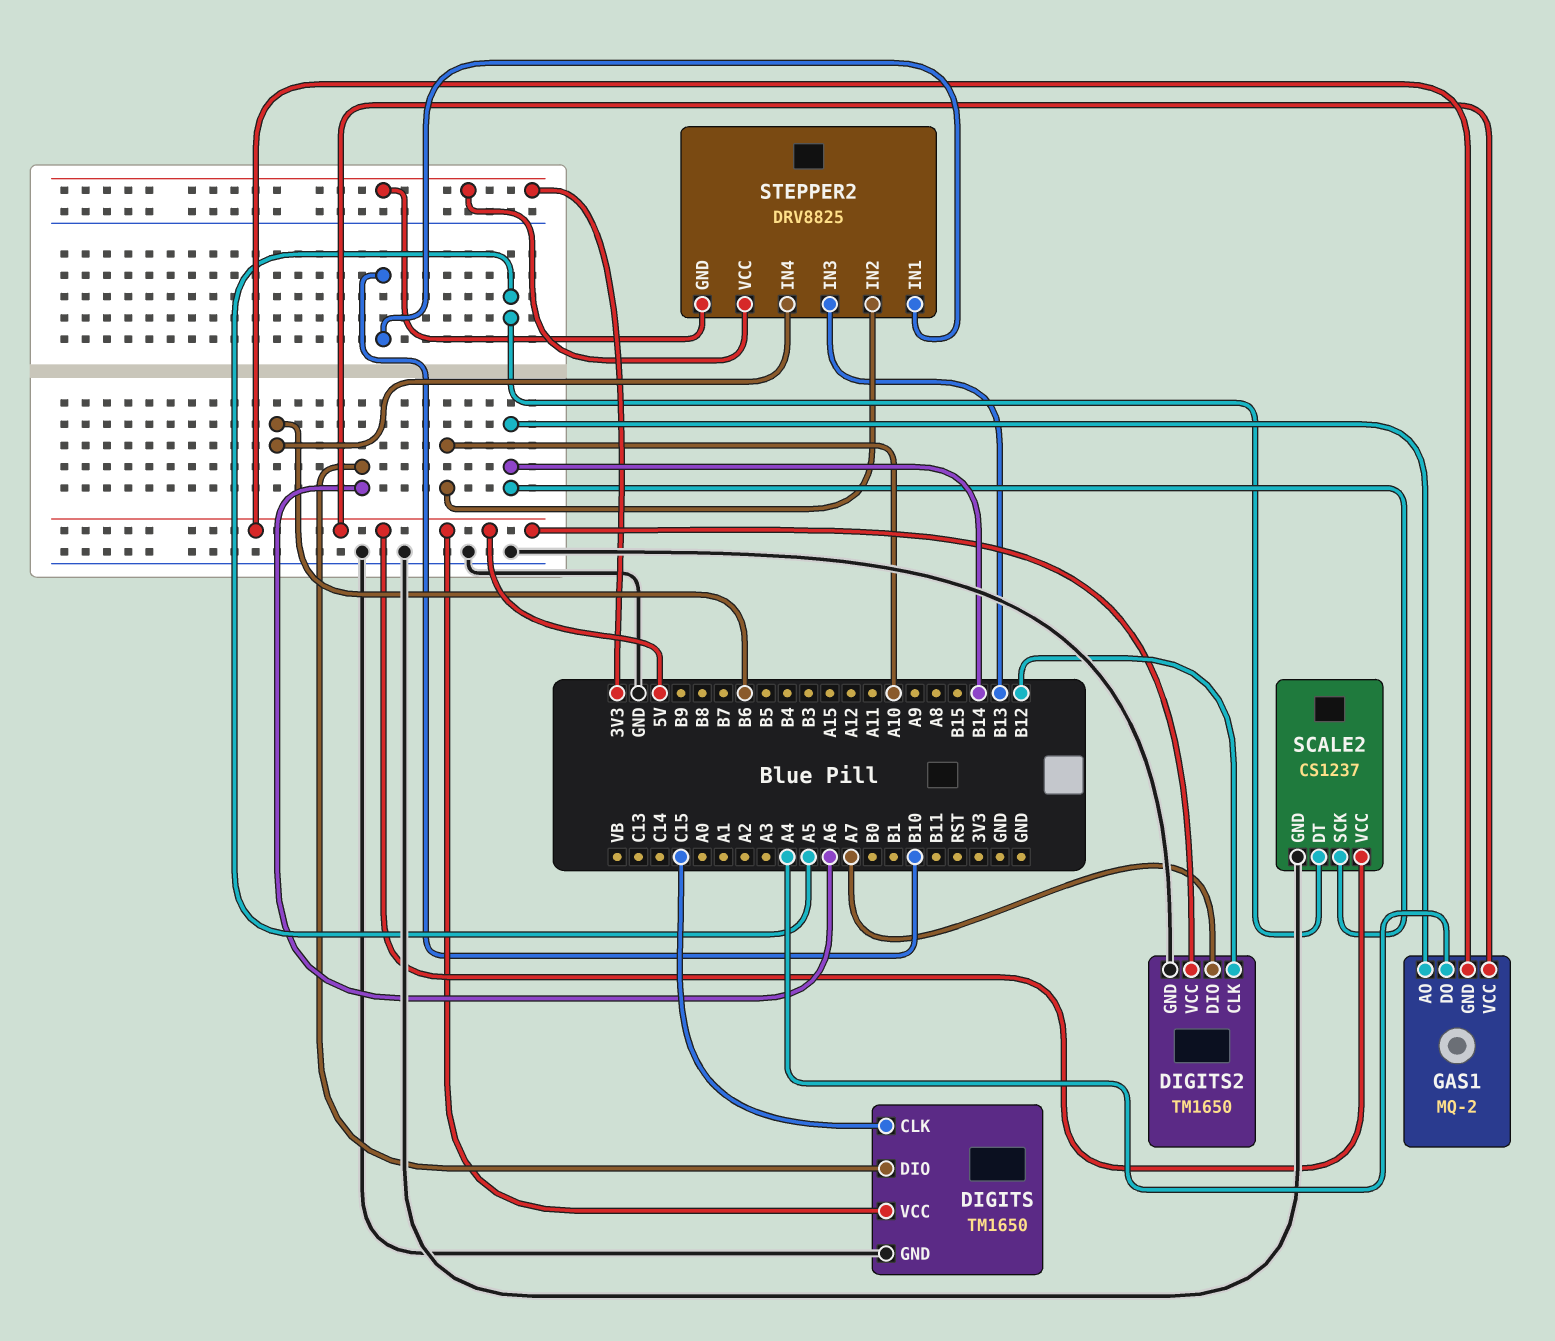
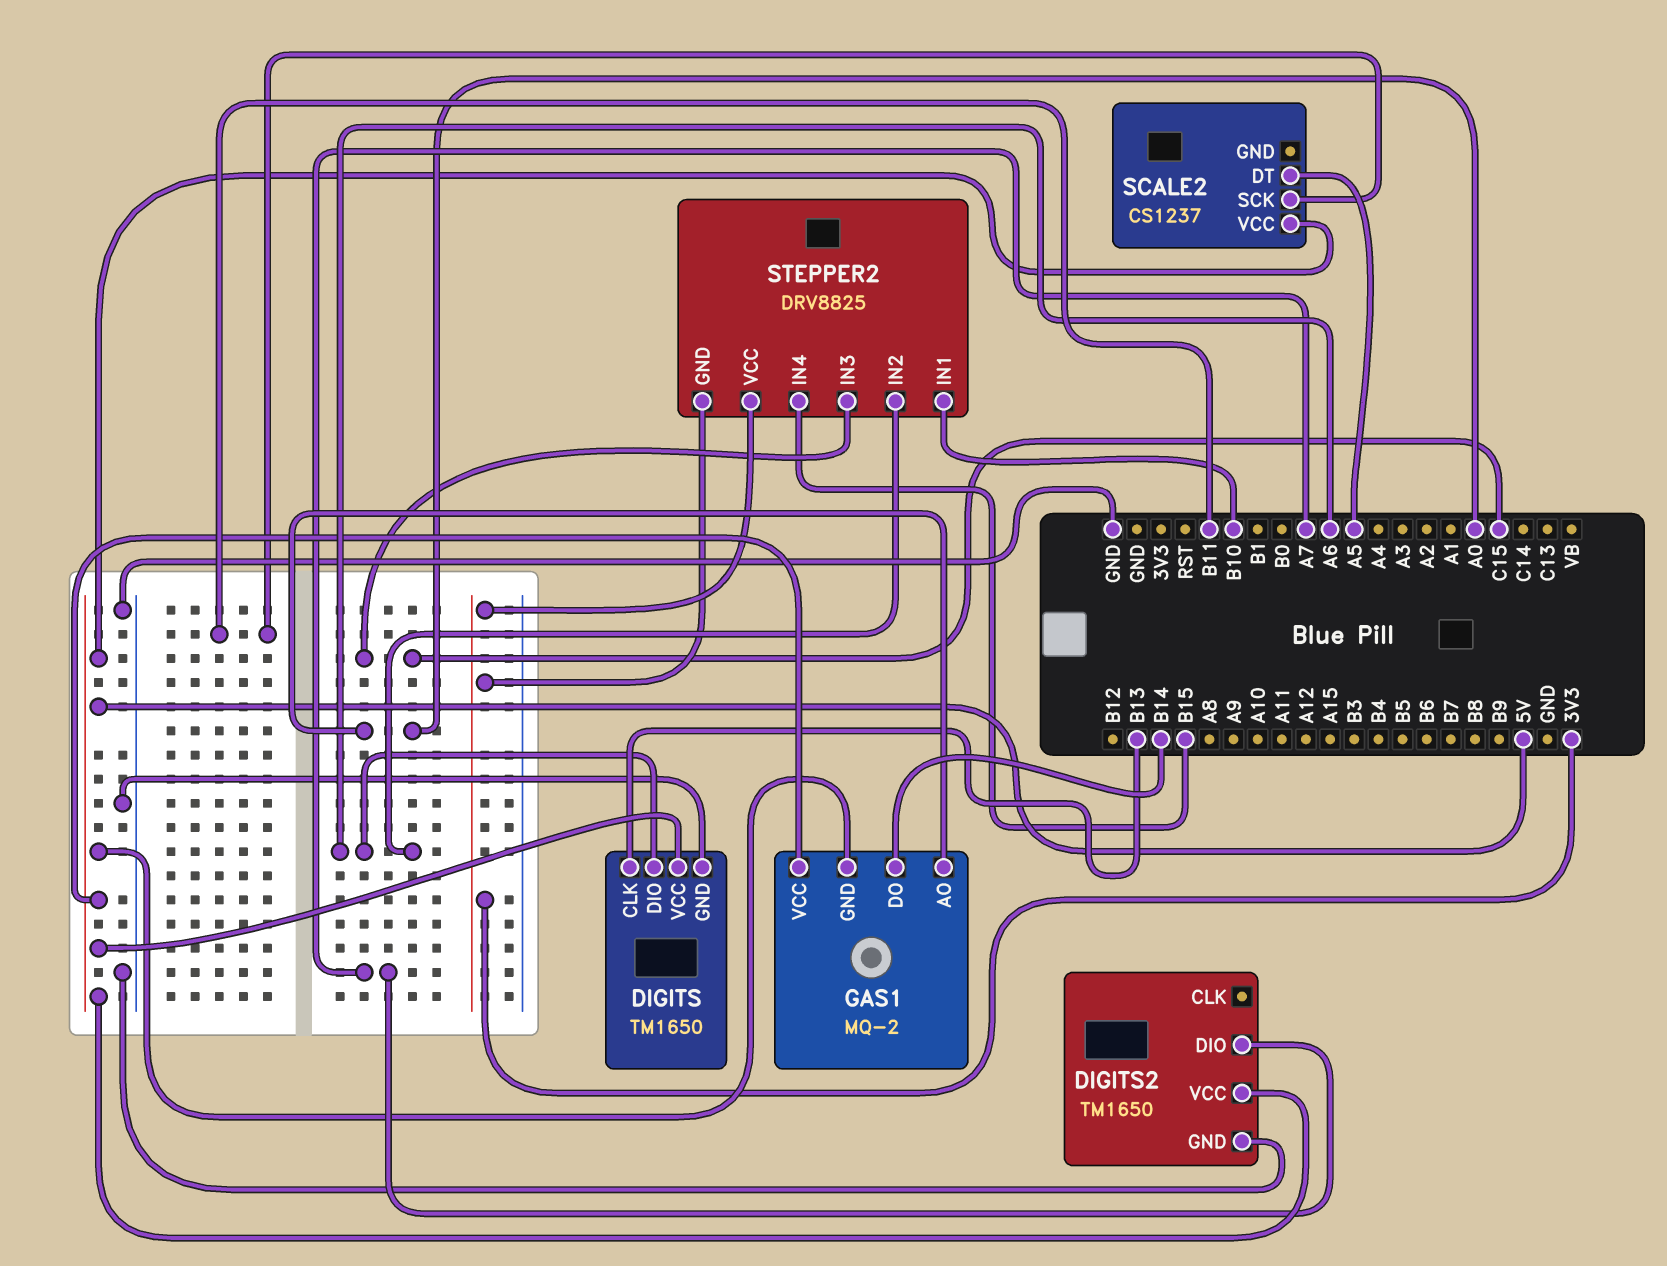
DIGITS pin CLK: C15 -> B13
DIGITS2 pin CLK: B12 -> none
GAS1 pin AO: B14 -> A0
GAS1 pin DO: A4 -> B14
SCALE2 pin GND: GND -> none
SCALE2 pin SCK: B14 -> B11
STEPPER2 pin IN2: A10 -> A6
STEPPER2 pin IN3: B13 -> C15
STEPPER2 pin IN4: B6 -> B15

